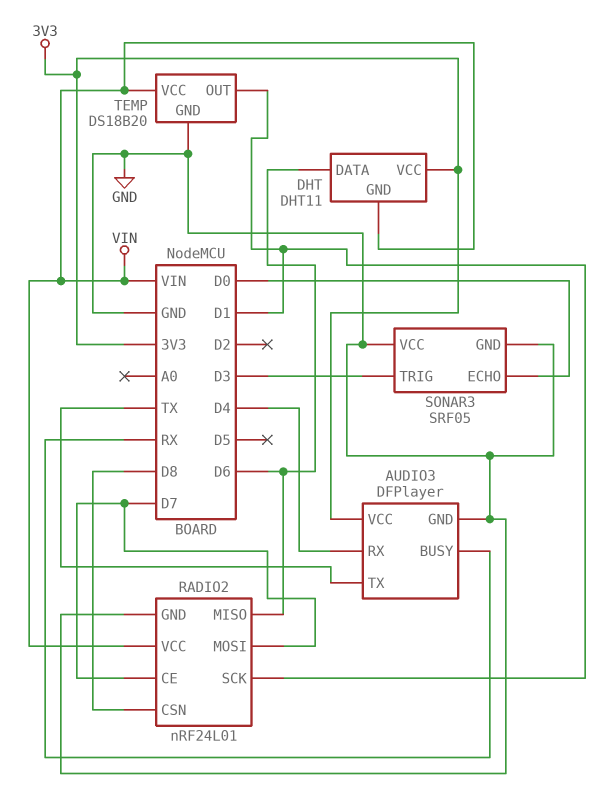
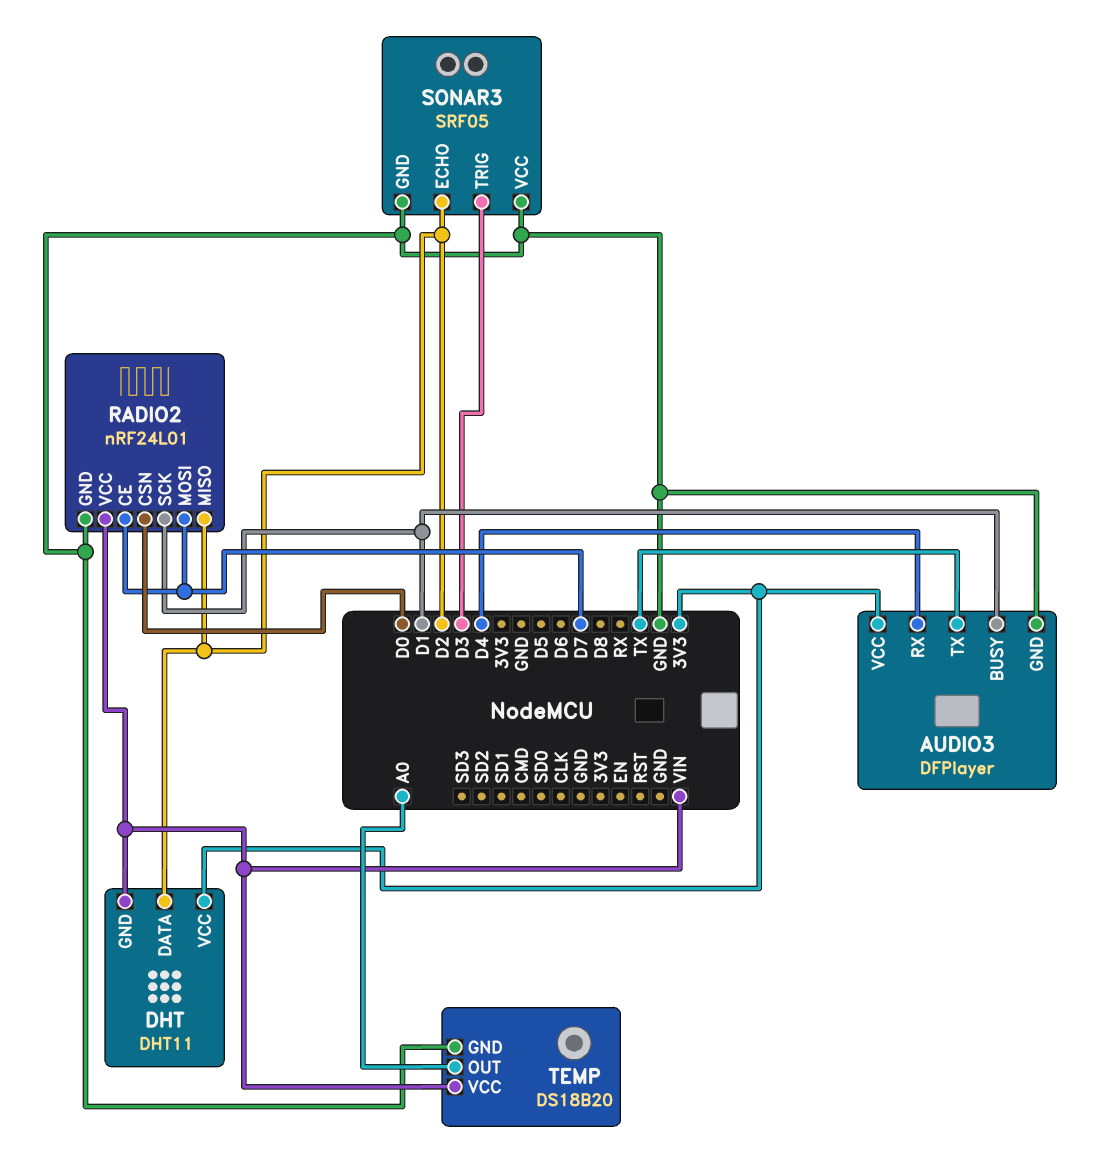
AUDIO3 pin BUSY: RX -> D1
DHT pin DATA: D6 -> D2
RADIO2 pin CSN: D8 -> D0
RADIO2 pin MISO: D6 -> D2
SONAR3 pin ECHO: D0 -> D2
TEMP pin OUT: D1 -> A0

